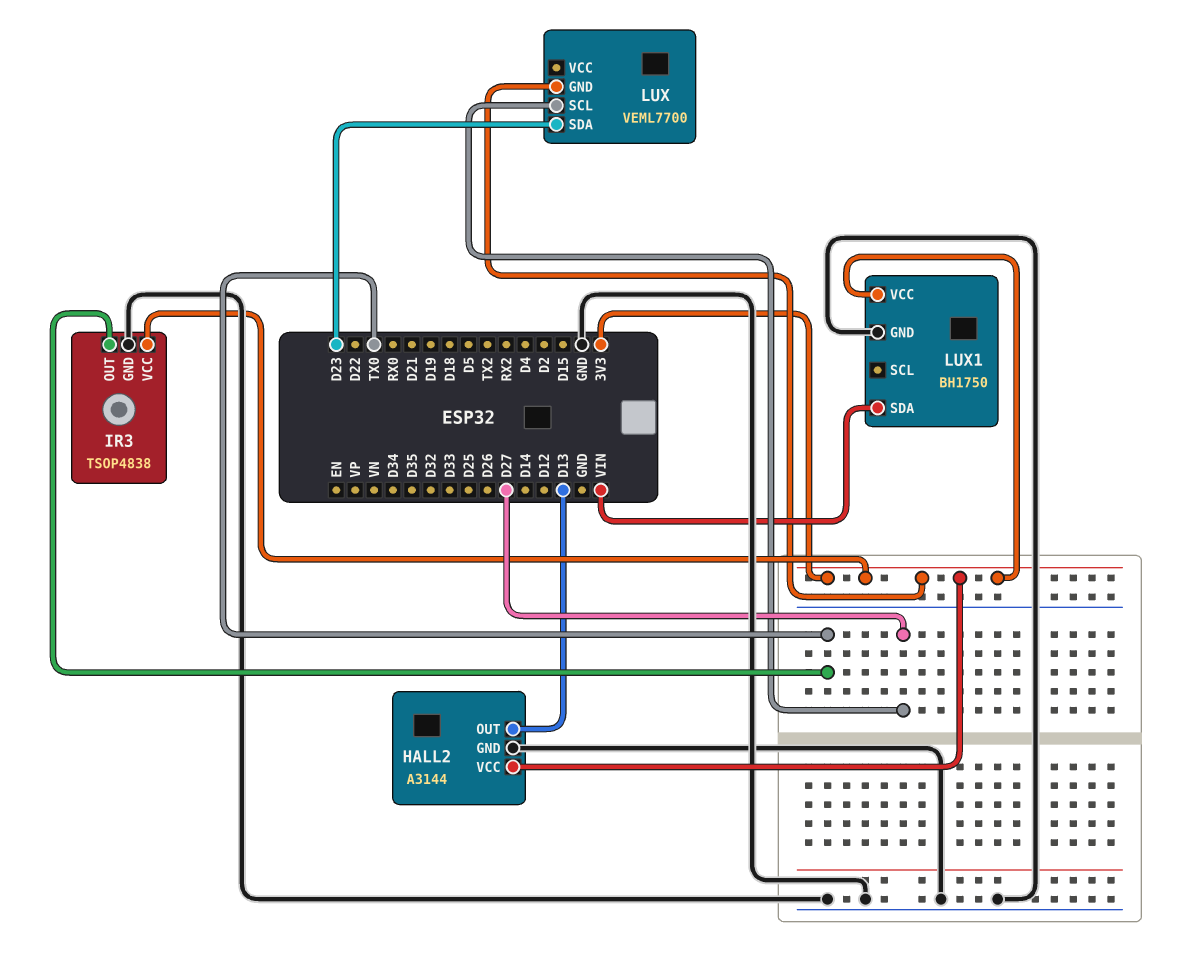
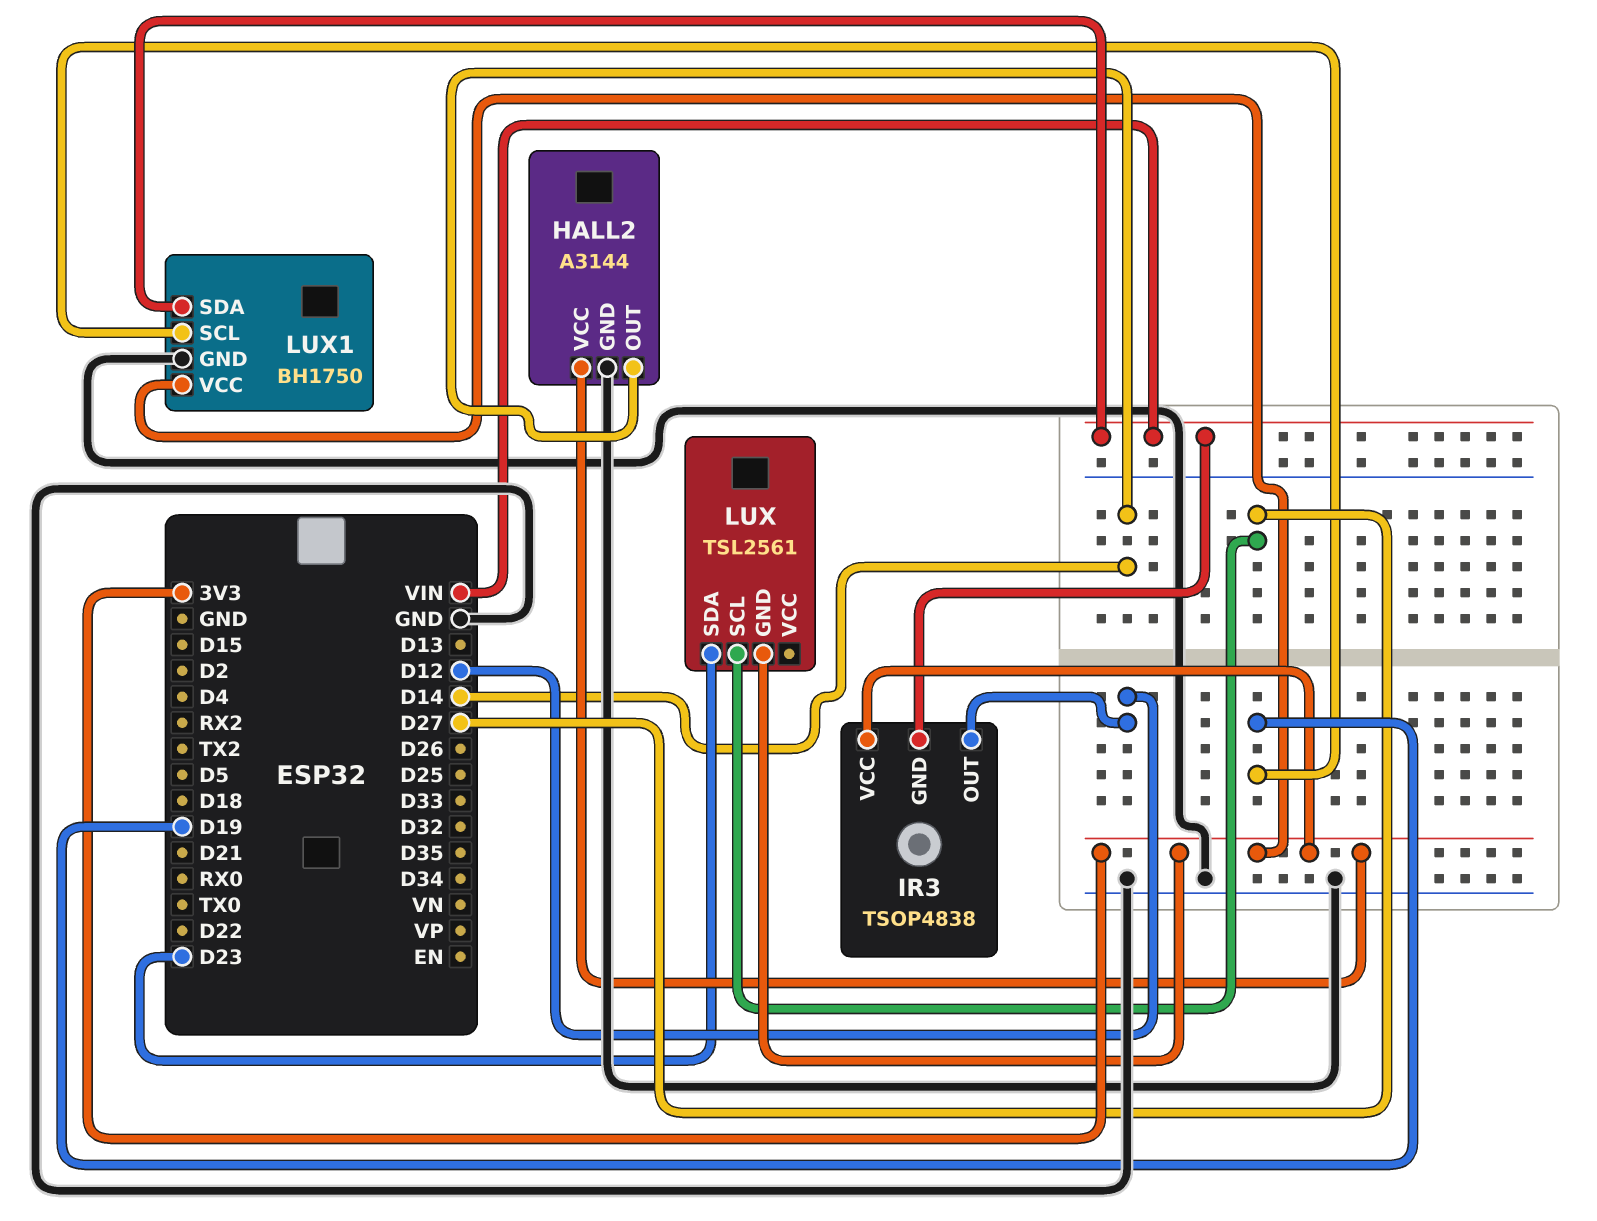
HALL2 pin OUT: D13 -> D14
IR3 pin GND: GND -> VIN
IR3 pin OUT: TX0 -> D12
LUX: VEML7700 -> TSL2561
LUX1 pin SCL: none -> D19

